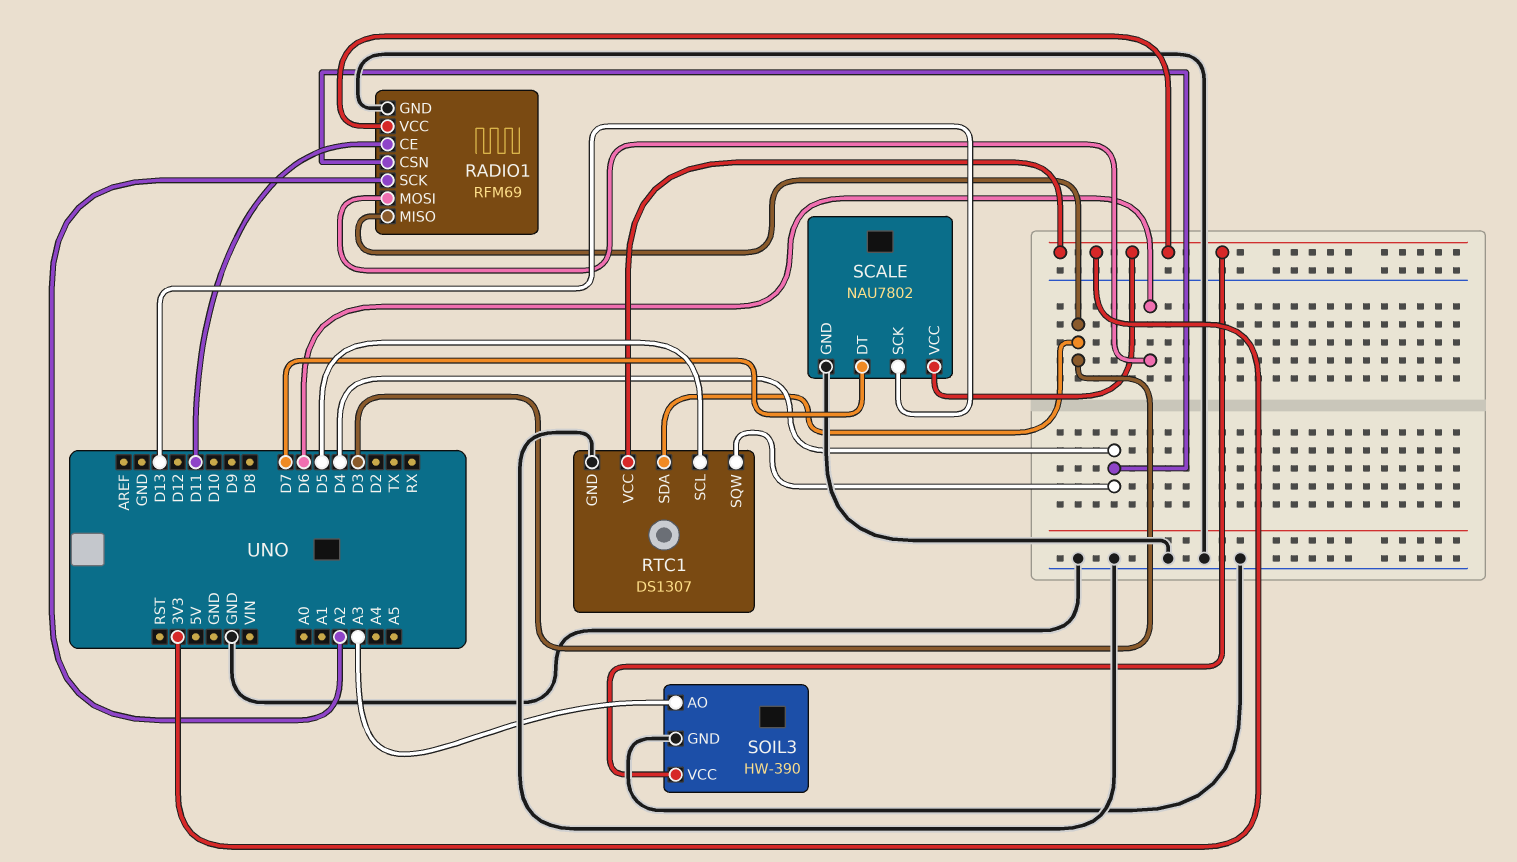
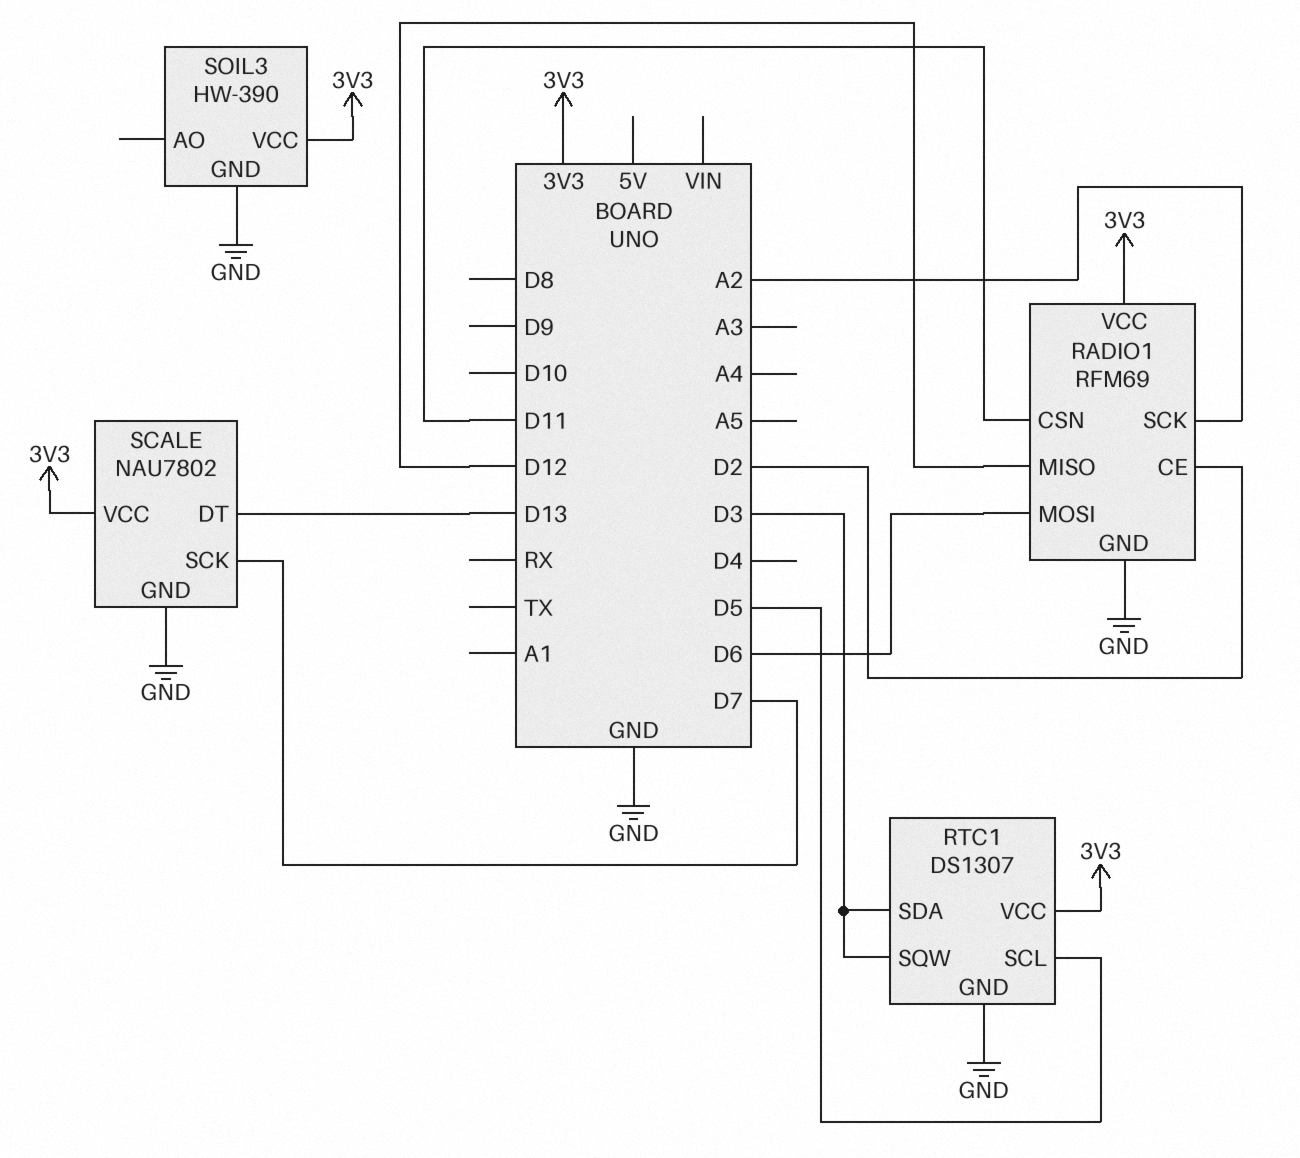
RADIO1 pin CE: D11 -> D2
RADIO1 pin CSN: D4 -> D11
RADIO1 pin MISO: D3 -> D12
RTC1 pin SQW: D4 -> D3
SCALE pin DT: D7 -> D13
SCALE pin SCK: D13 -> D7
SOIL3 pin AO: A3 -> none

